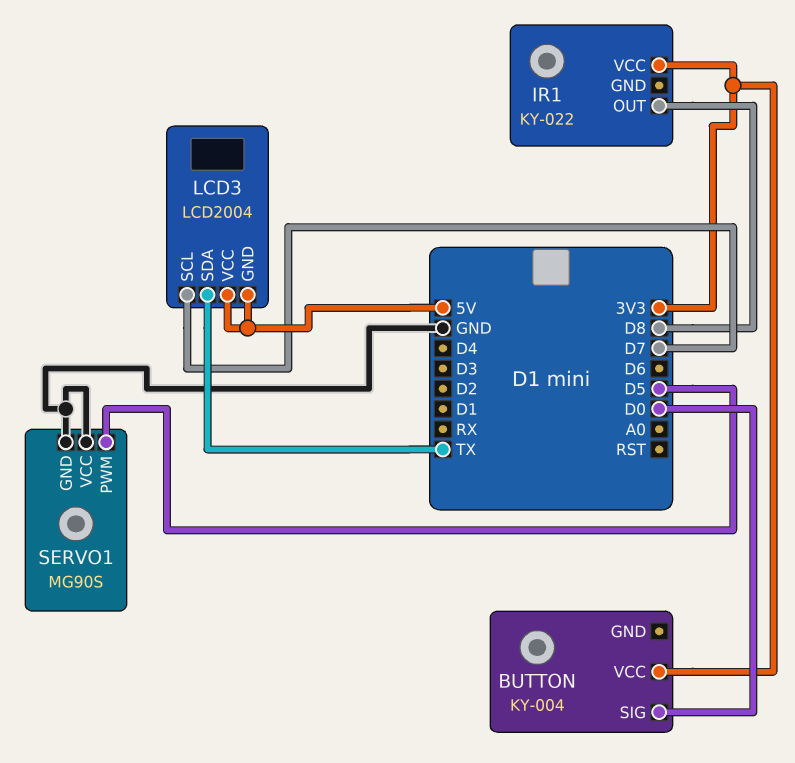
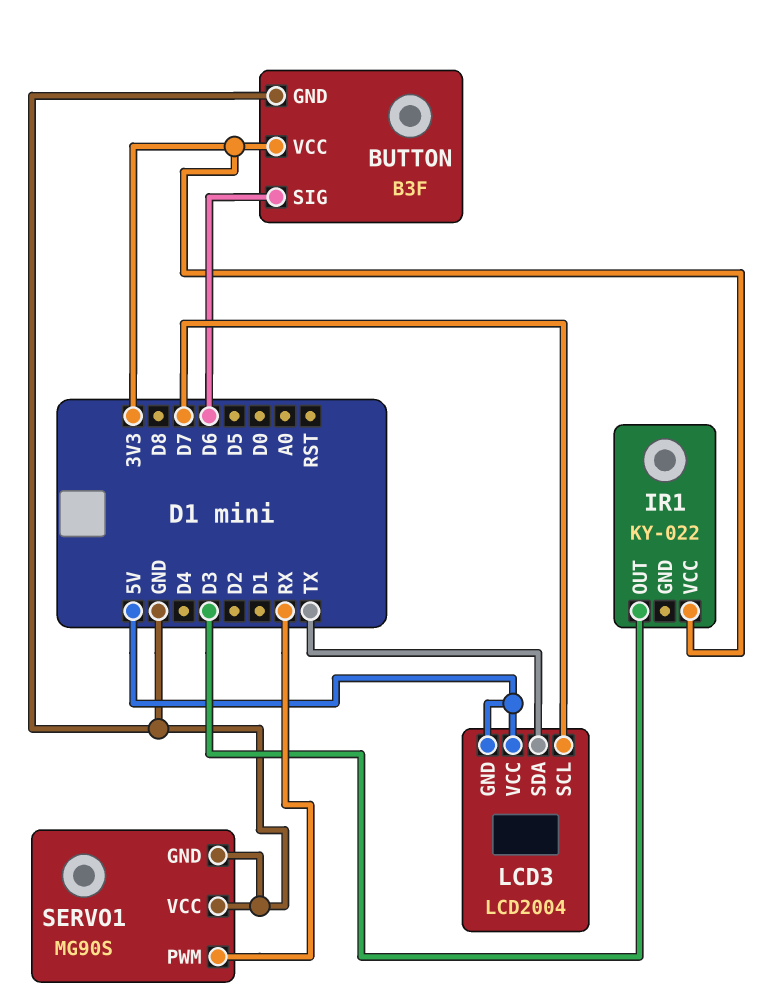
BUTTON: KY-004 -> B3F
BUTTON pin GND: none -> GND
BUTTON pin SIG: D0 -> D6
IR1 pin OUT: D8 -> D3
SERVO1 pin PWM: D5 -> RX

